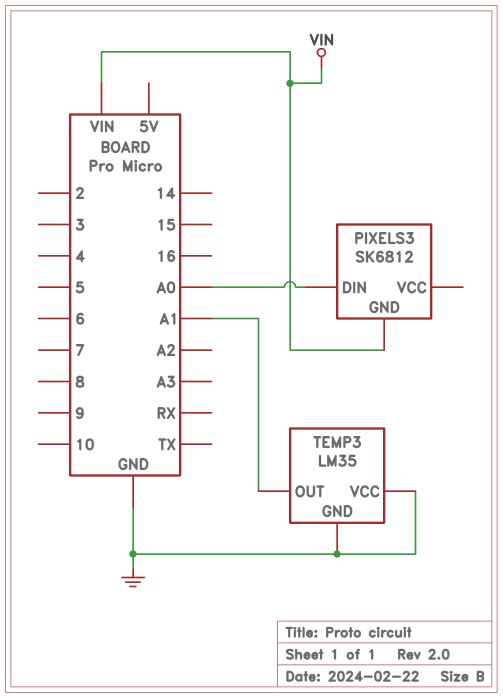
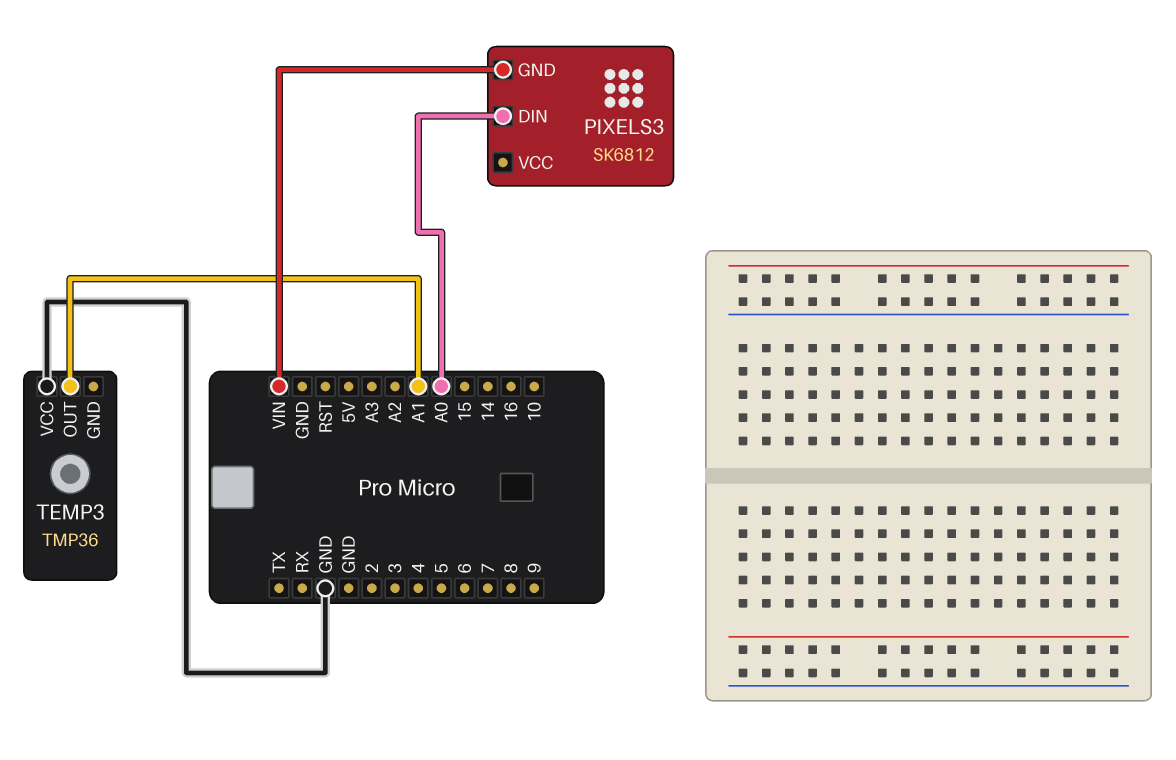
TEMP3: LM35 -> TMP36
TEMP3 pin GND: GND -> none

